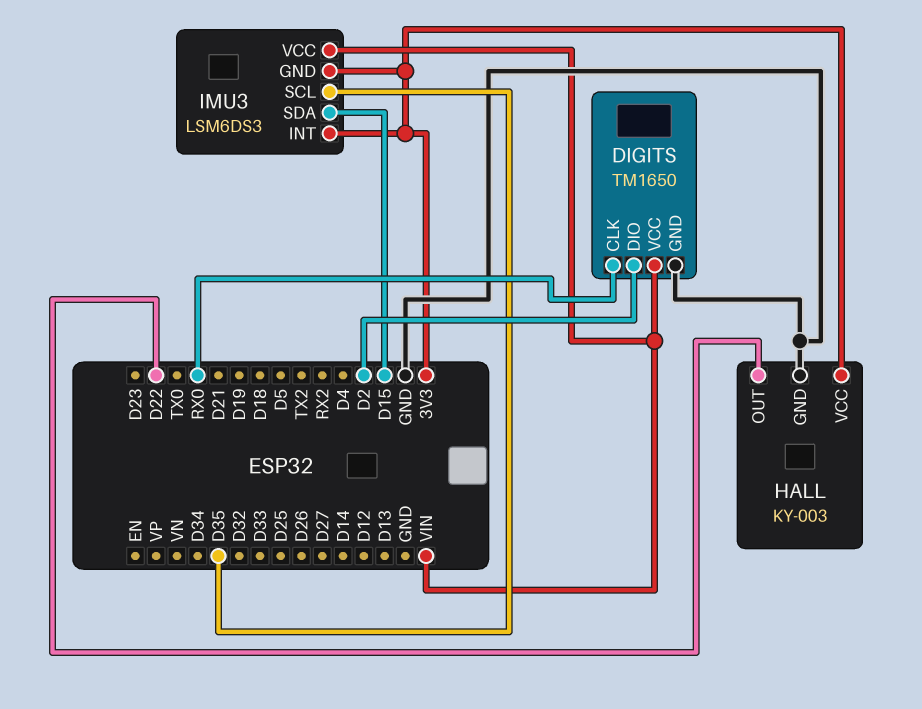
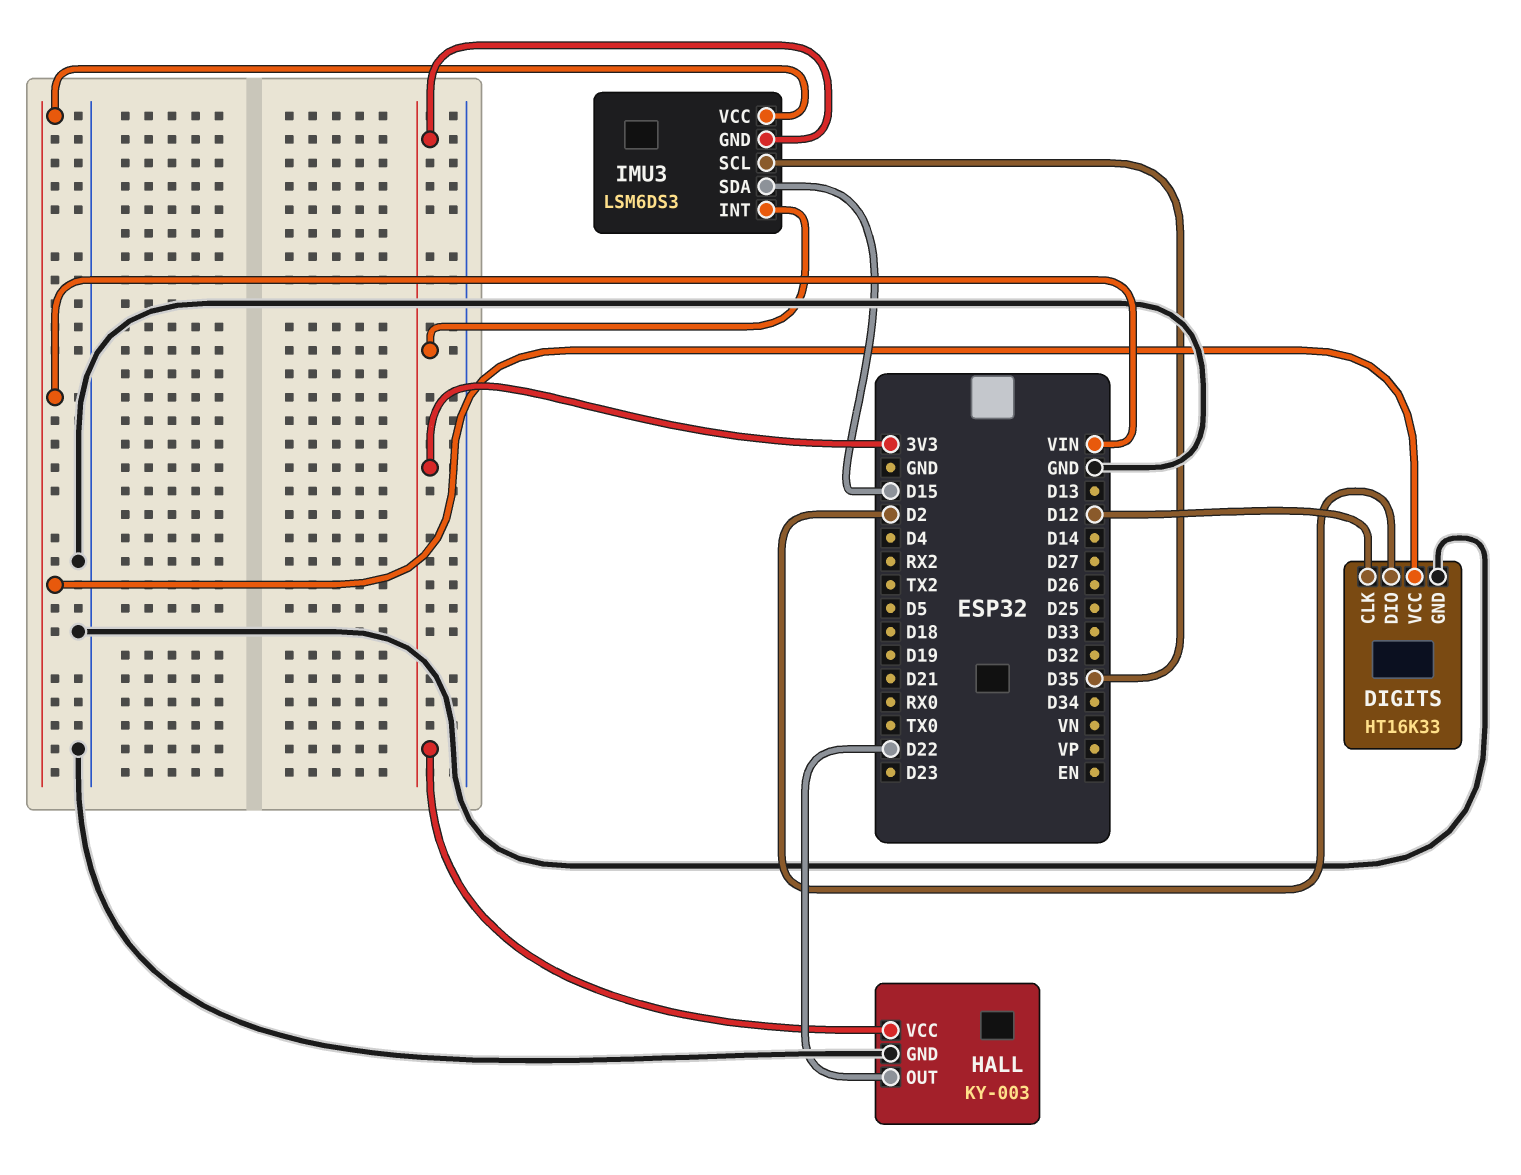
DIGITS: TM1650 -> HT16K33
DIGITS pin CLK: RX0 -> D12

